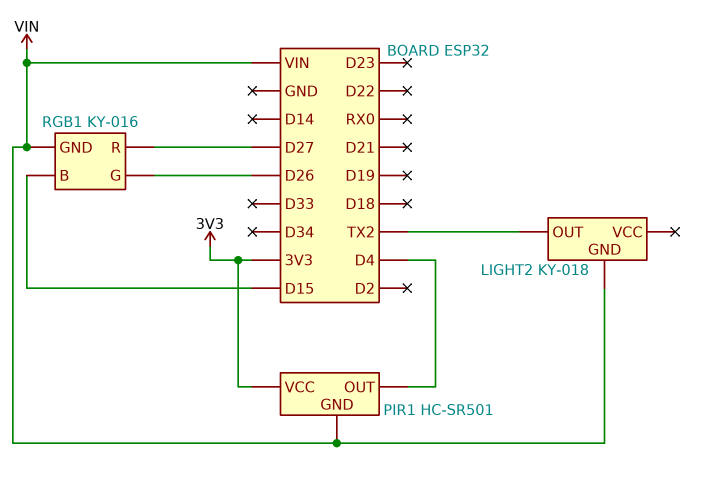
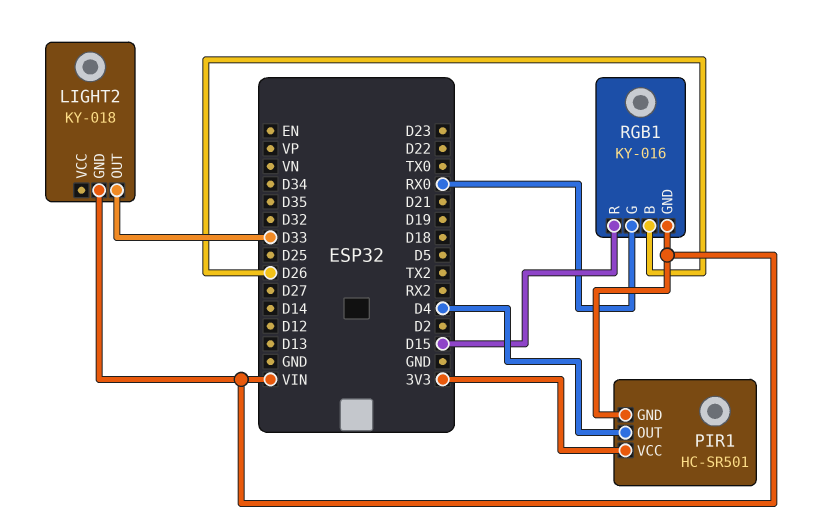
LIGHT2 pin OUT: TX2 -> D33
RGB1 pin B: D15 -> D26
RGB1 pin G: D26 -> RX0
RGB1 pin R: D27 -> D15

